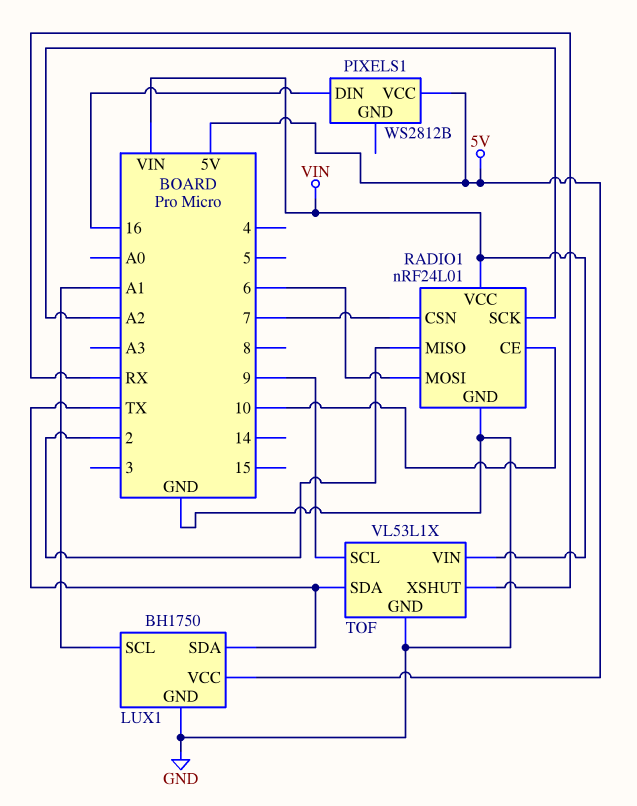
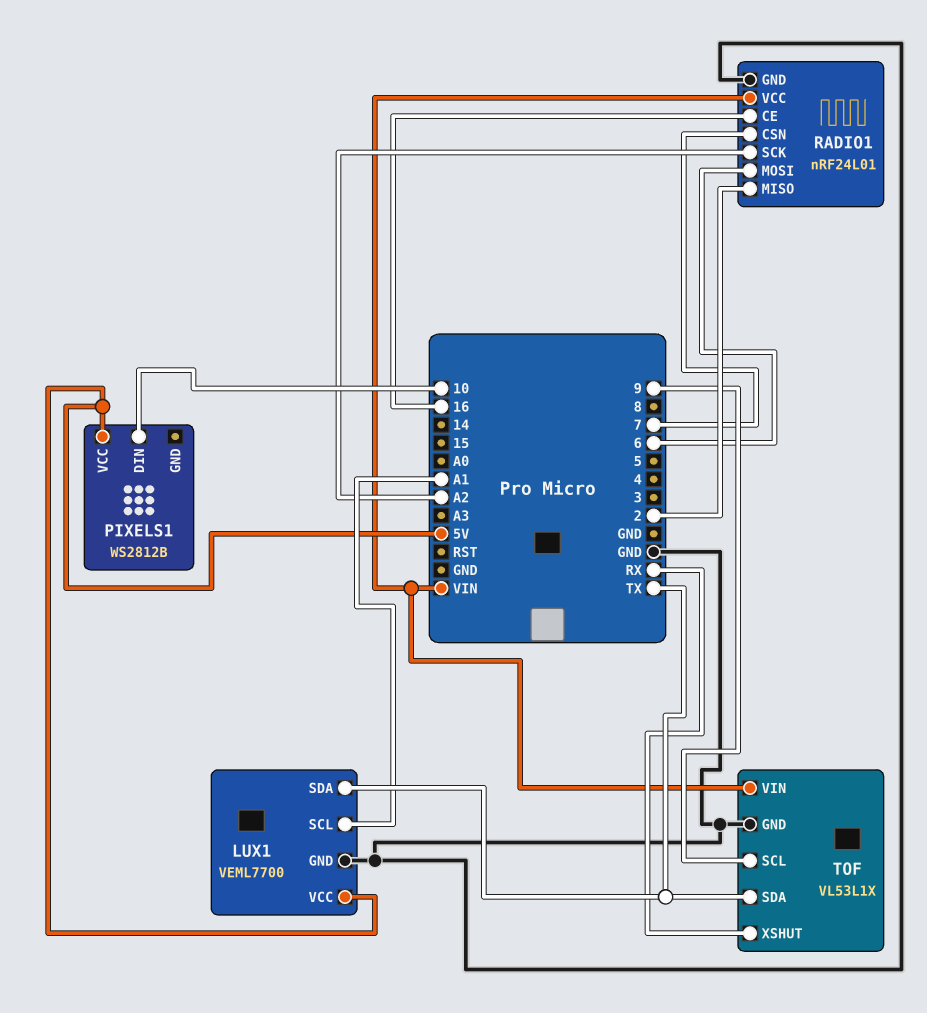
LUX1: BH1750 -> VEML7700
PIXELS1 pin DIN: 16 -> 10
RADIO1 pin CE: 10 -> 16

